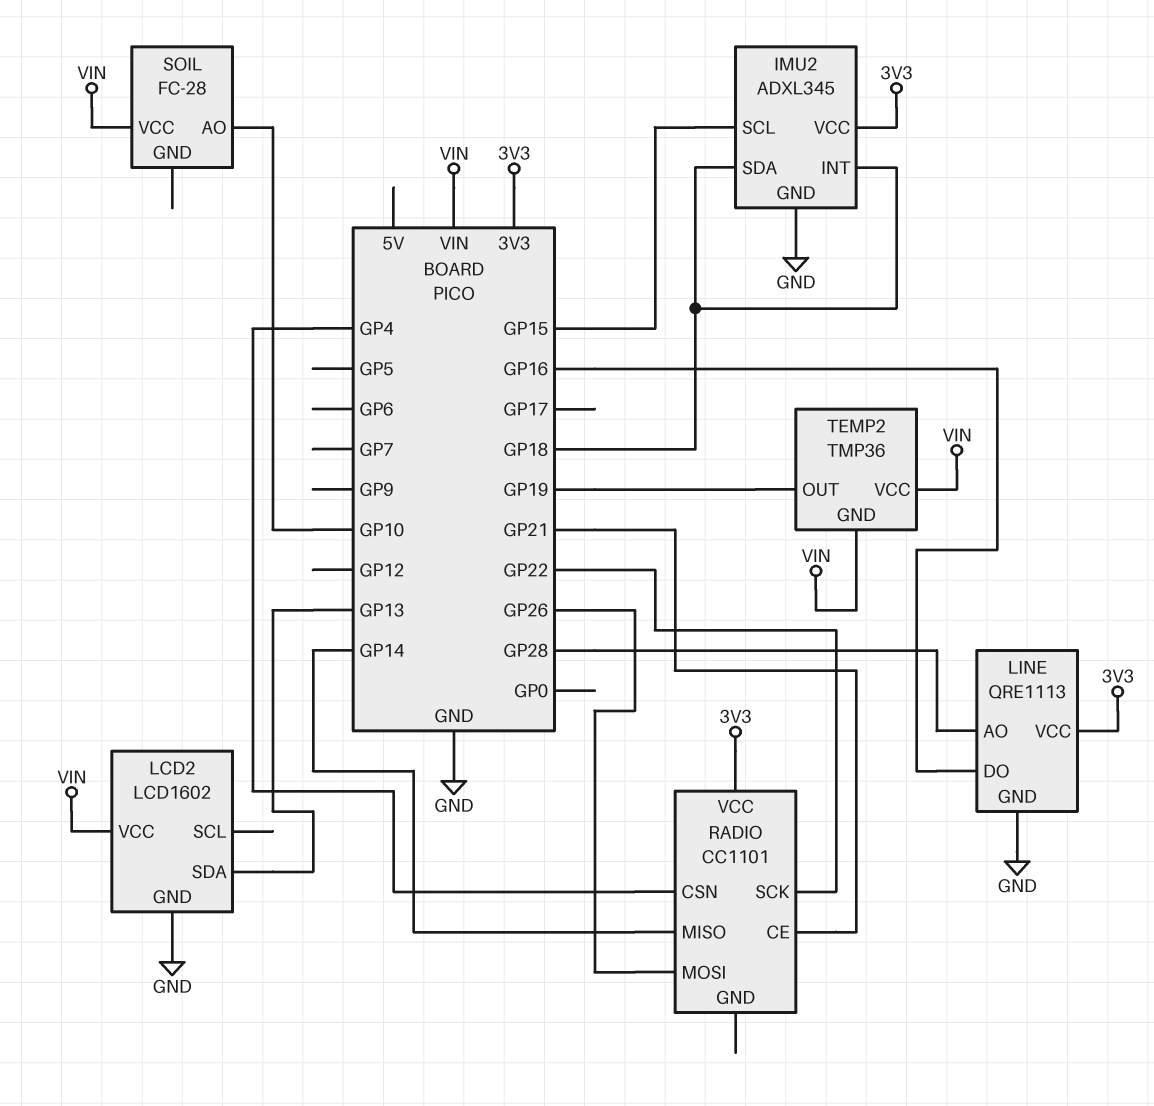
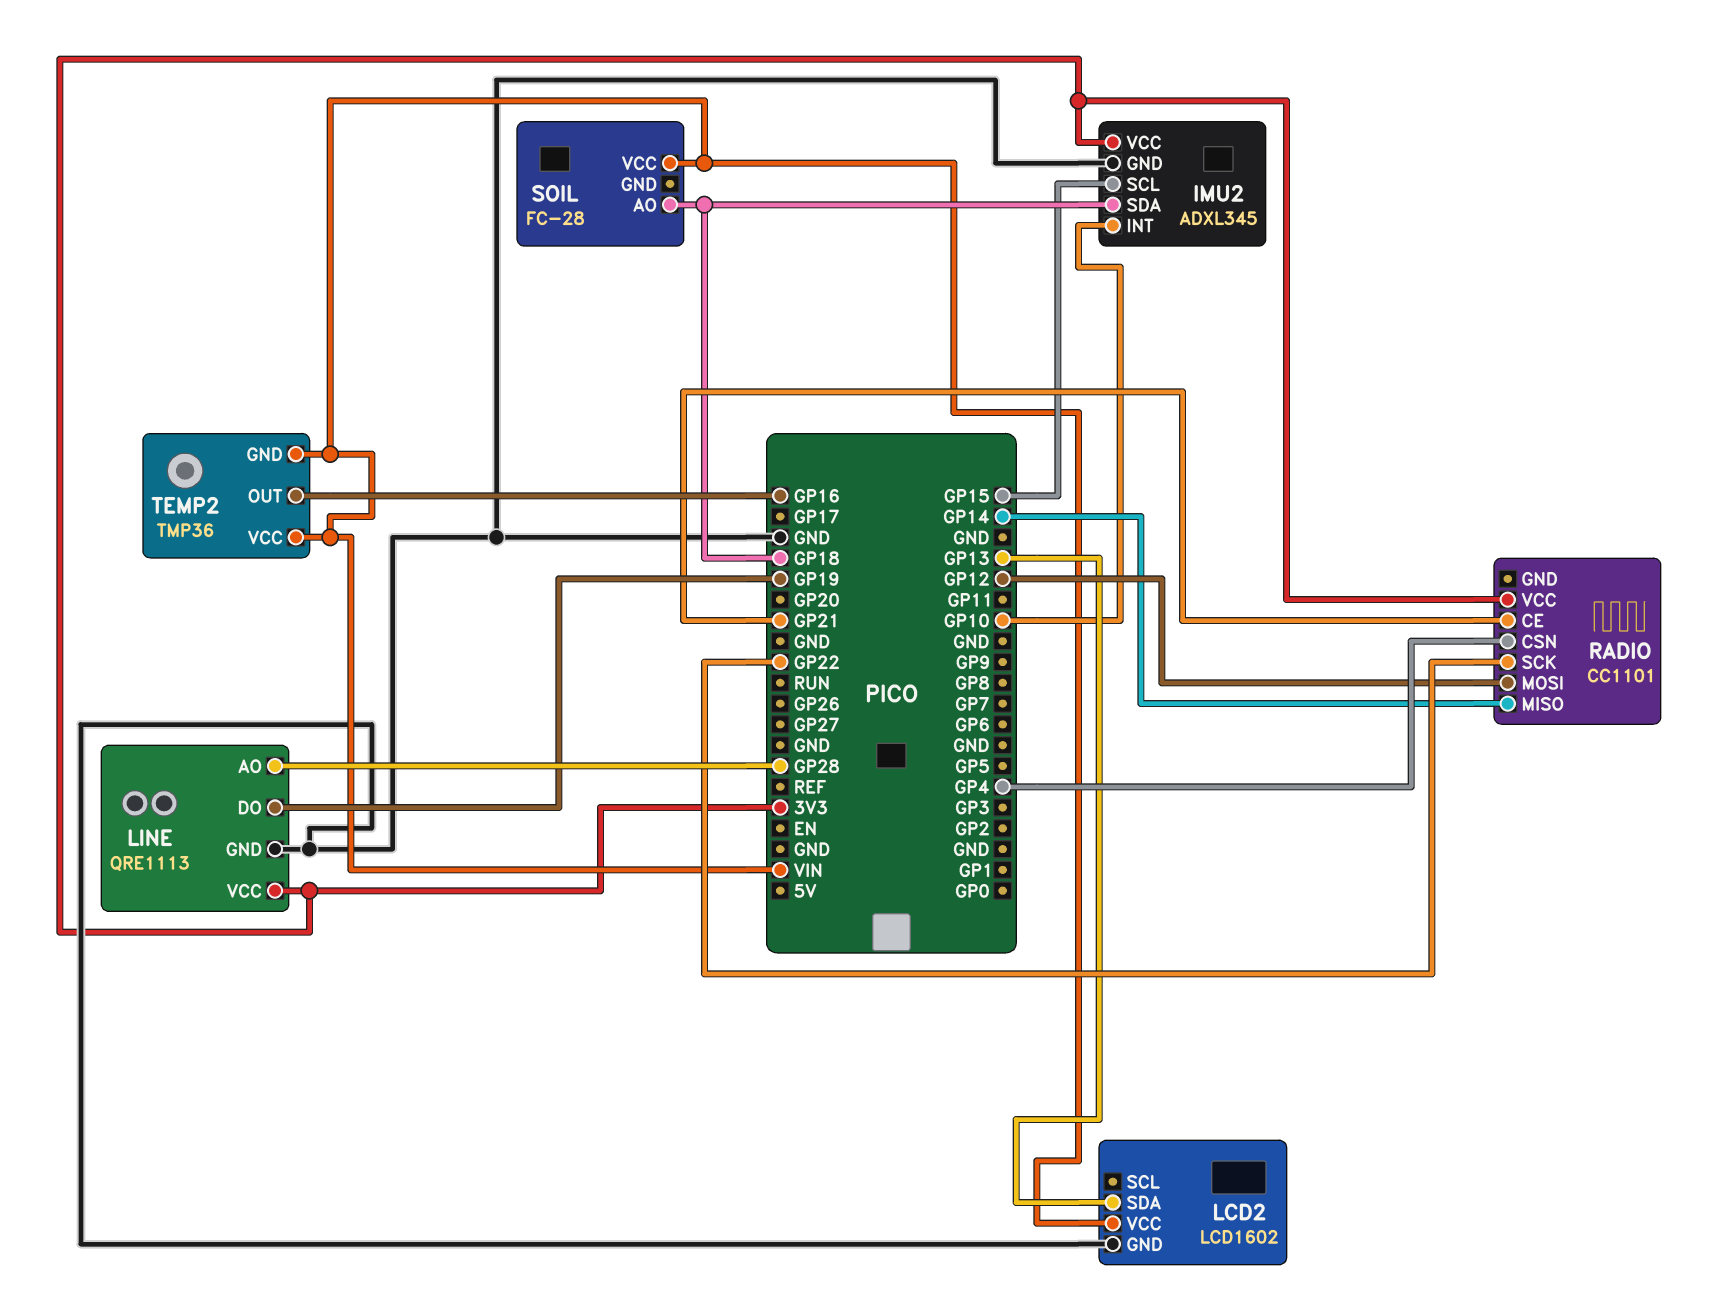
IMU2 pin INT: GP18 -> GP10
LINE pin DO: GP16 -> GP19
RADIO pin MOSI: GP26 -> GP12
SOIL pin AO: GP10 -> GP18
TEMP2 pin OUT: GP19 -> GP16

